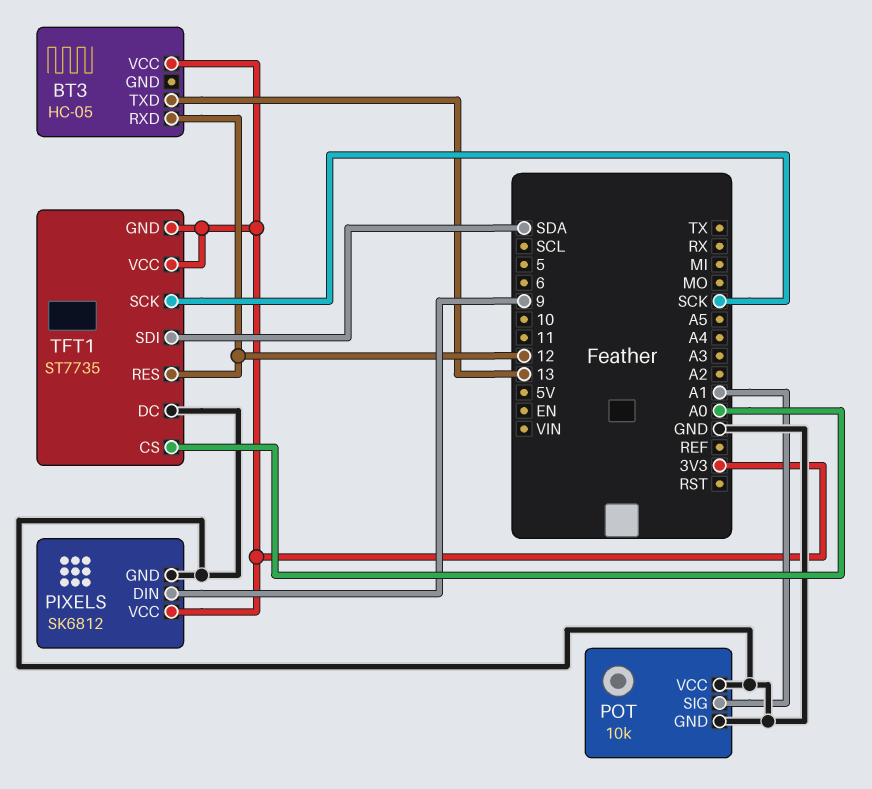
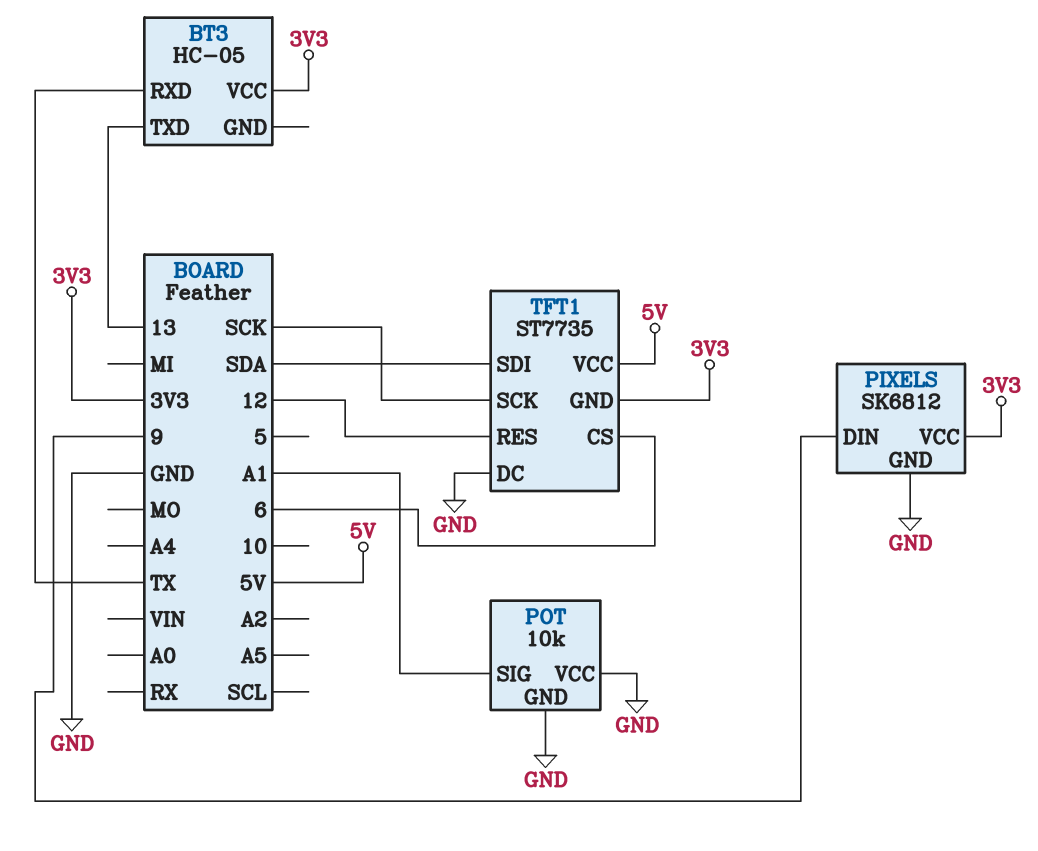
BT3 pin RXD: 12 -> TX
TFT1 pin CS: A0 -> 6
TFT1 pin VCC: 3V3 -> 5V

